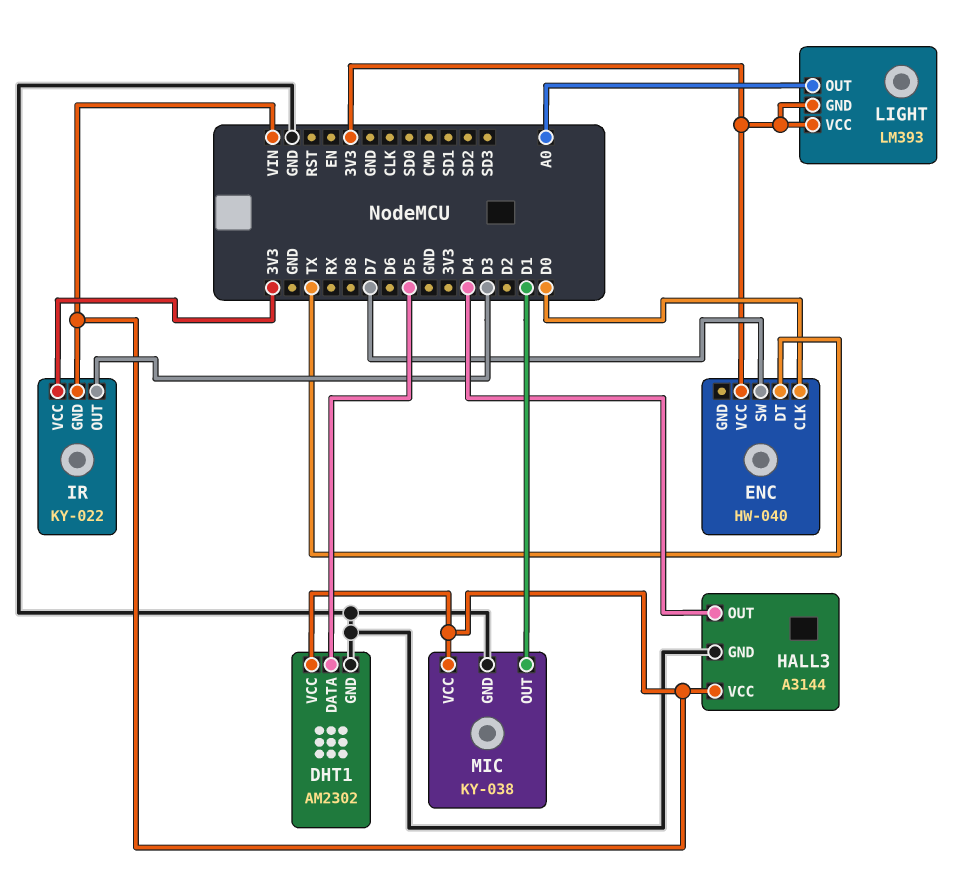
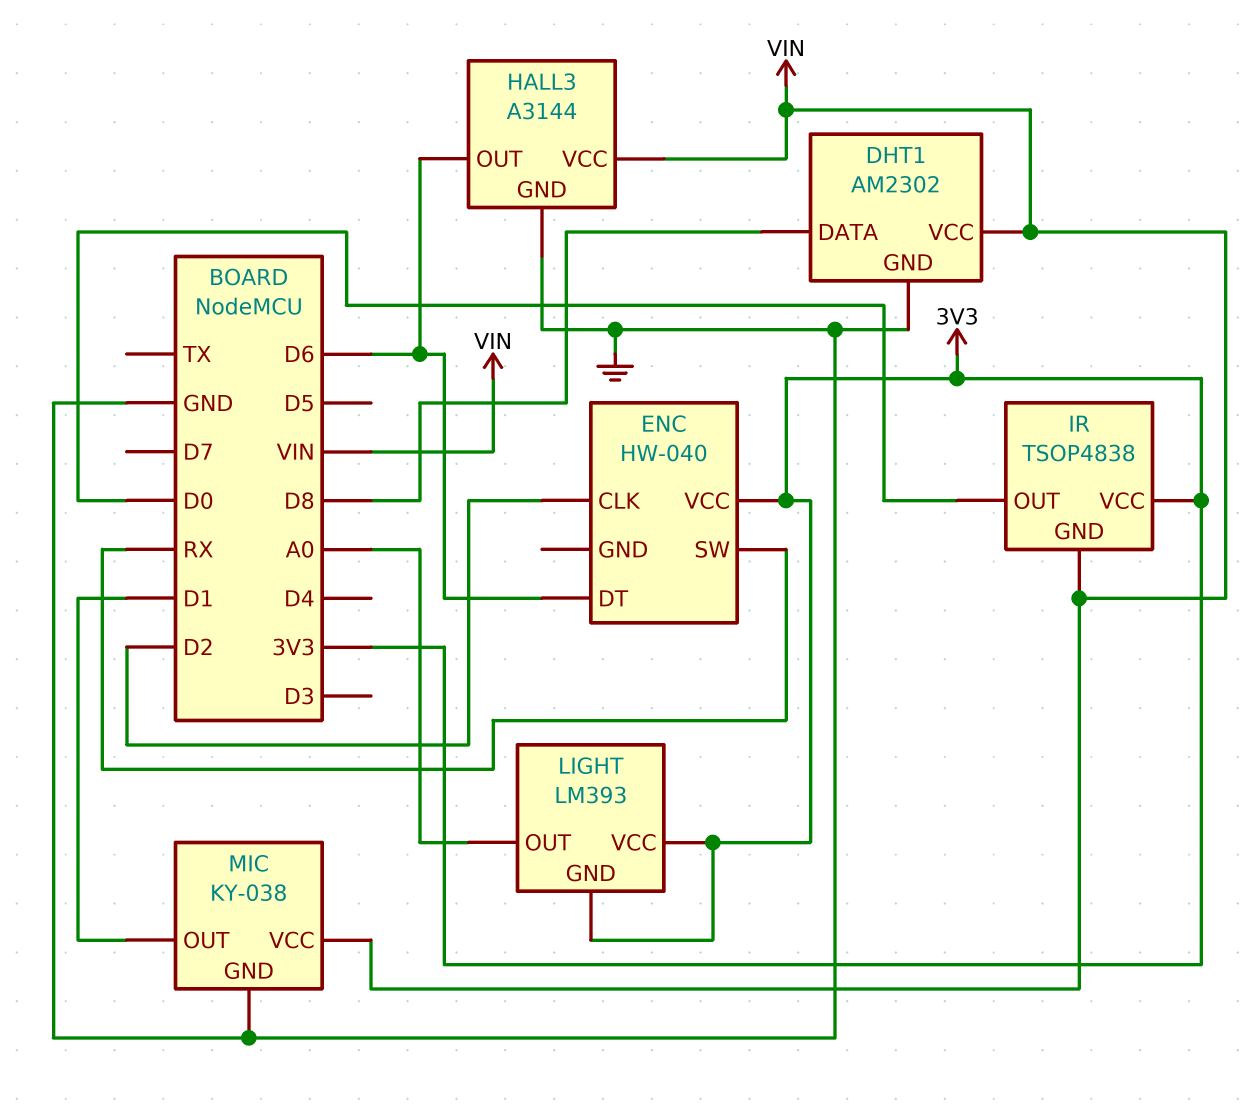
DHT1 pin DATA: D5 -> D8
ENC pin CLK: D0 -> D2
ENC pin DT: TX -> D6
ENC pin SW: D7 -> RX
HALL3 pin OUT: D4 -> D6
IR: KY-022 -> TSOP4838
IR pin OUT: D3 -> D0

